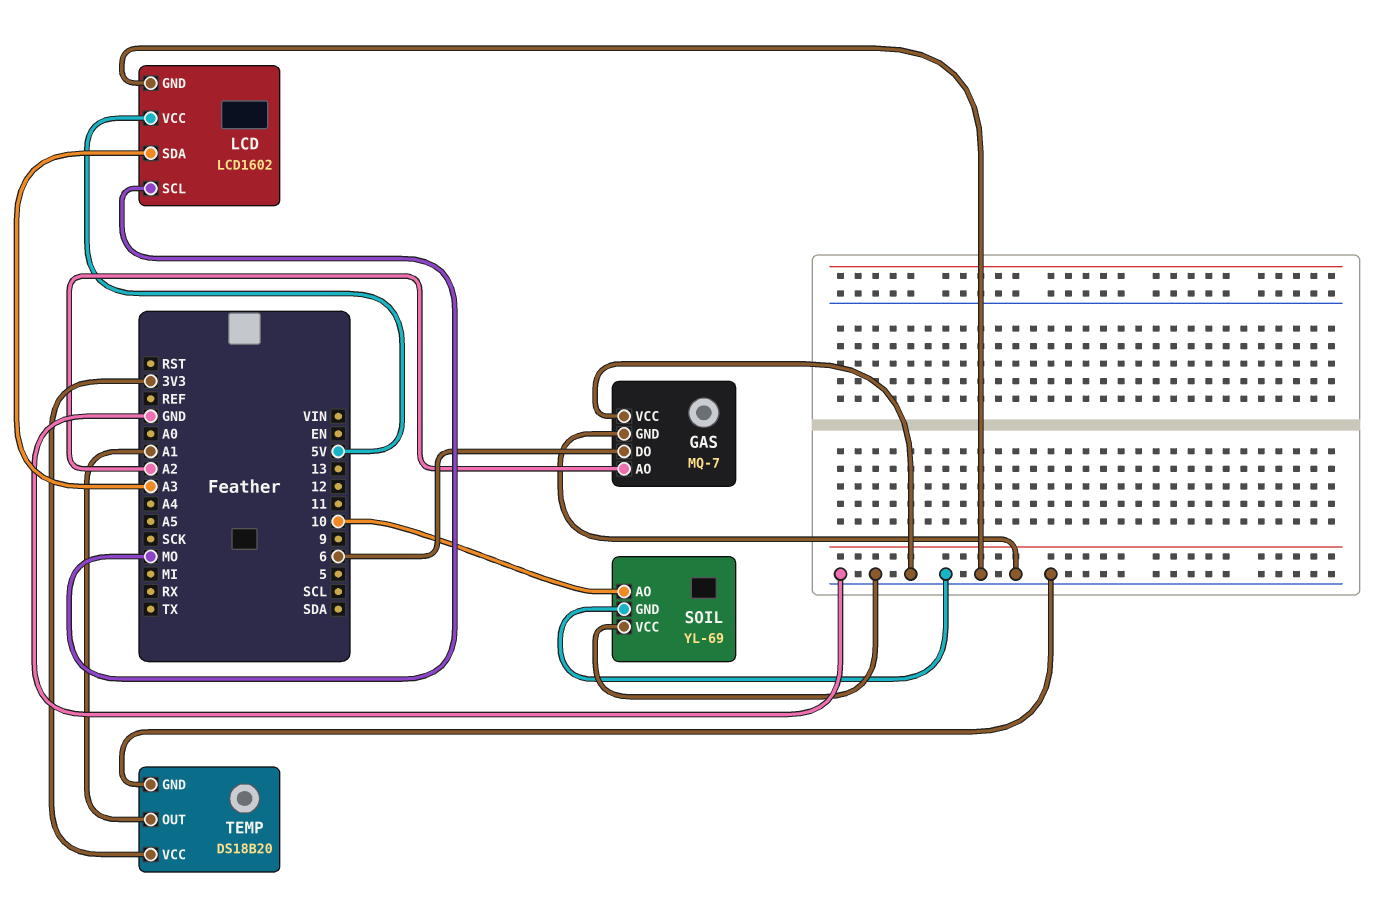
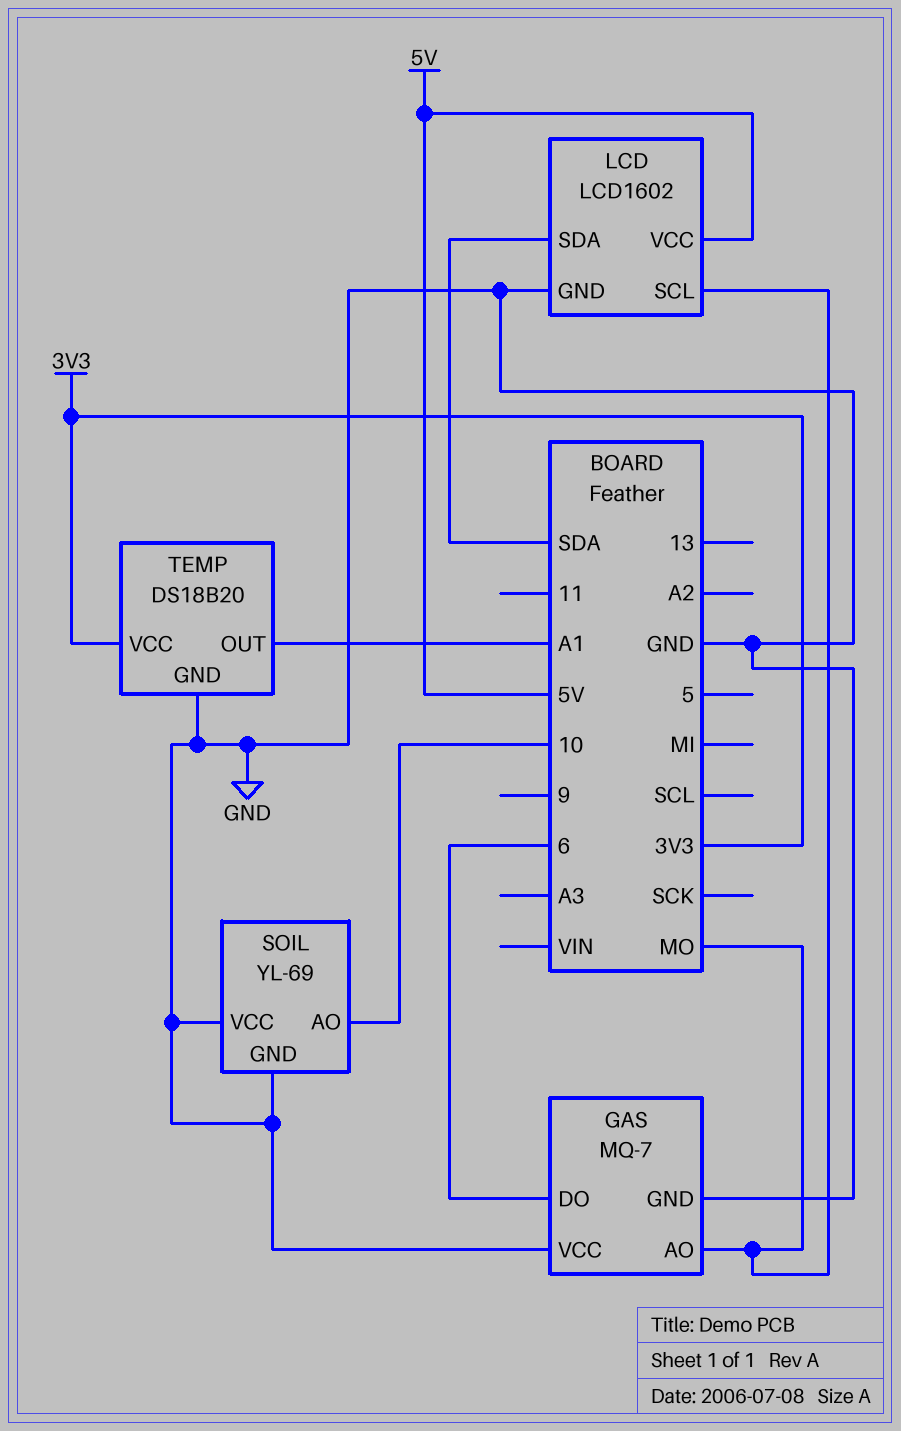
GAS pin AO: A2 -> MO
LCD pin SDA: A3 -> SDA

